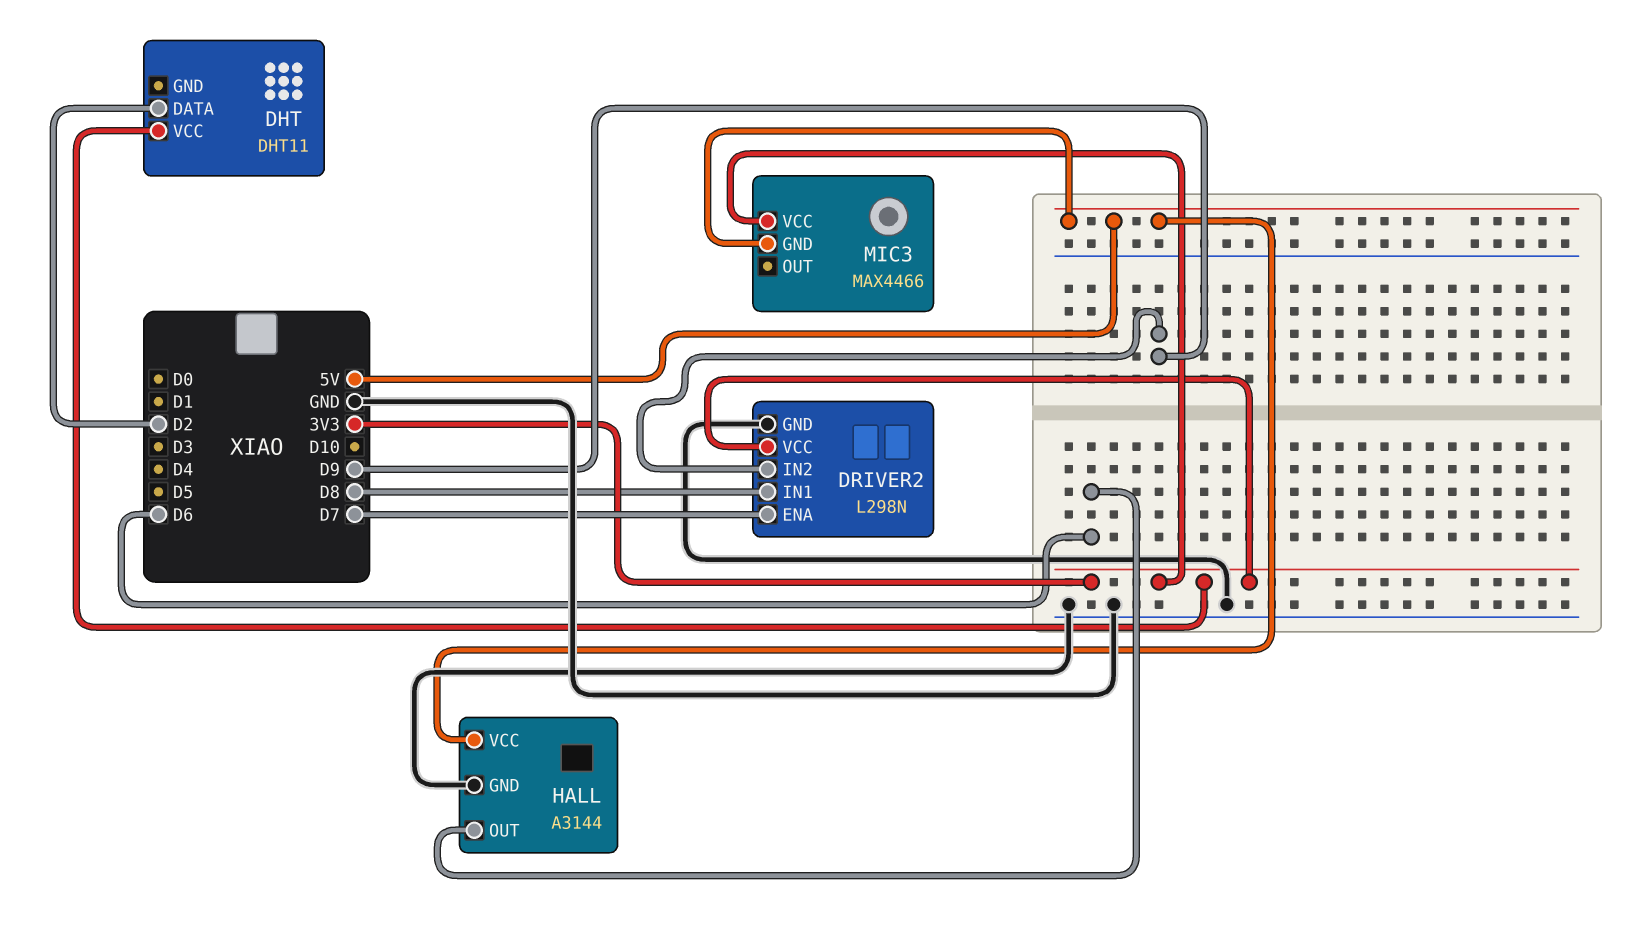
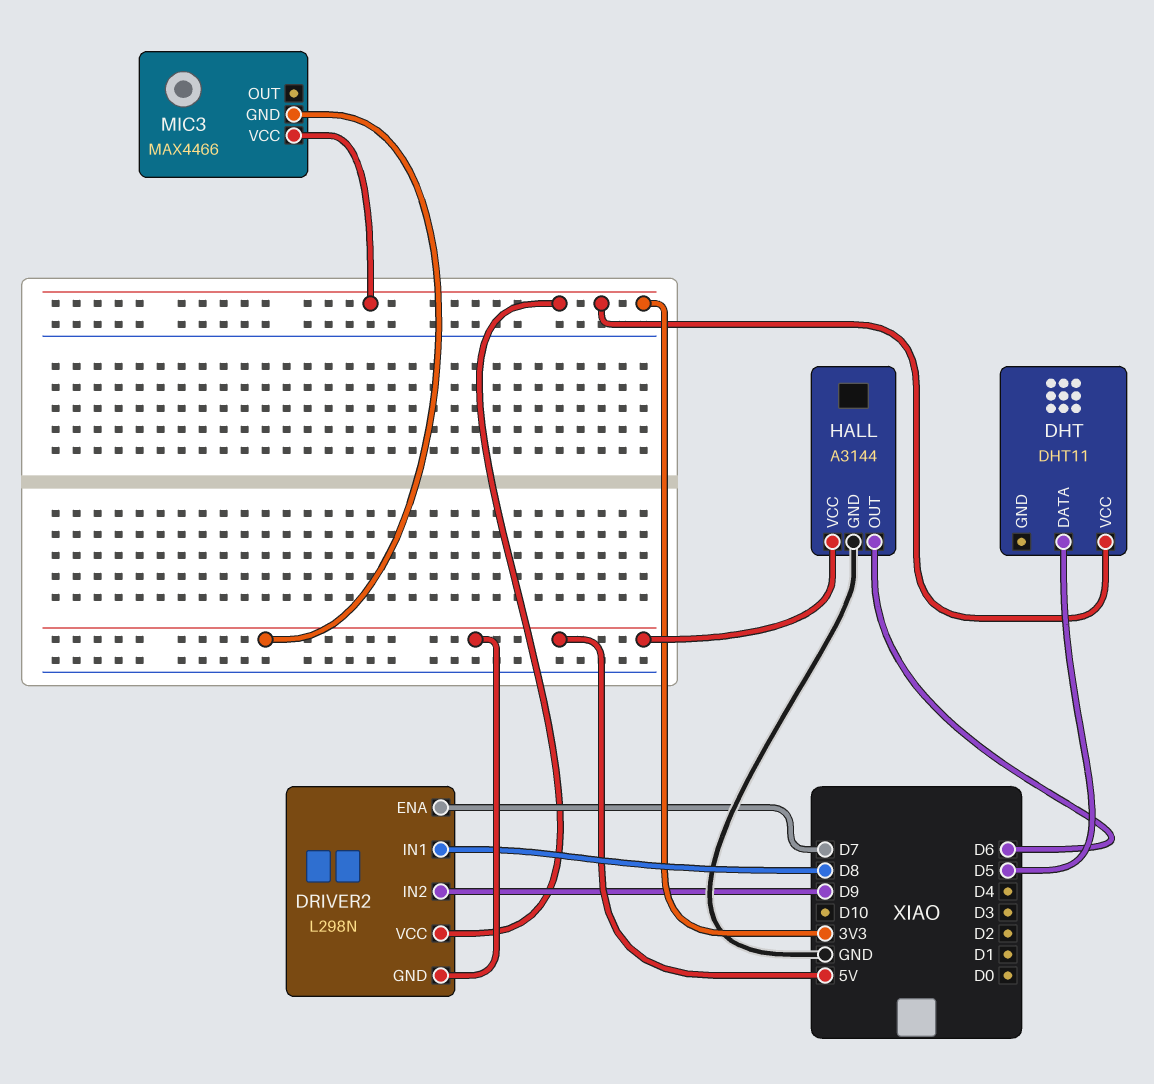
DHT pin DATA: D2 -> D5
DRIVER2 pin GND: GND -> 5V

